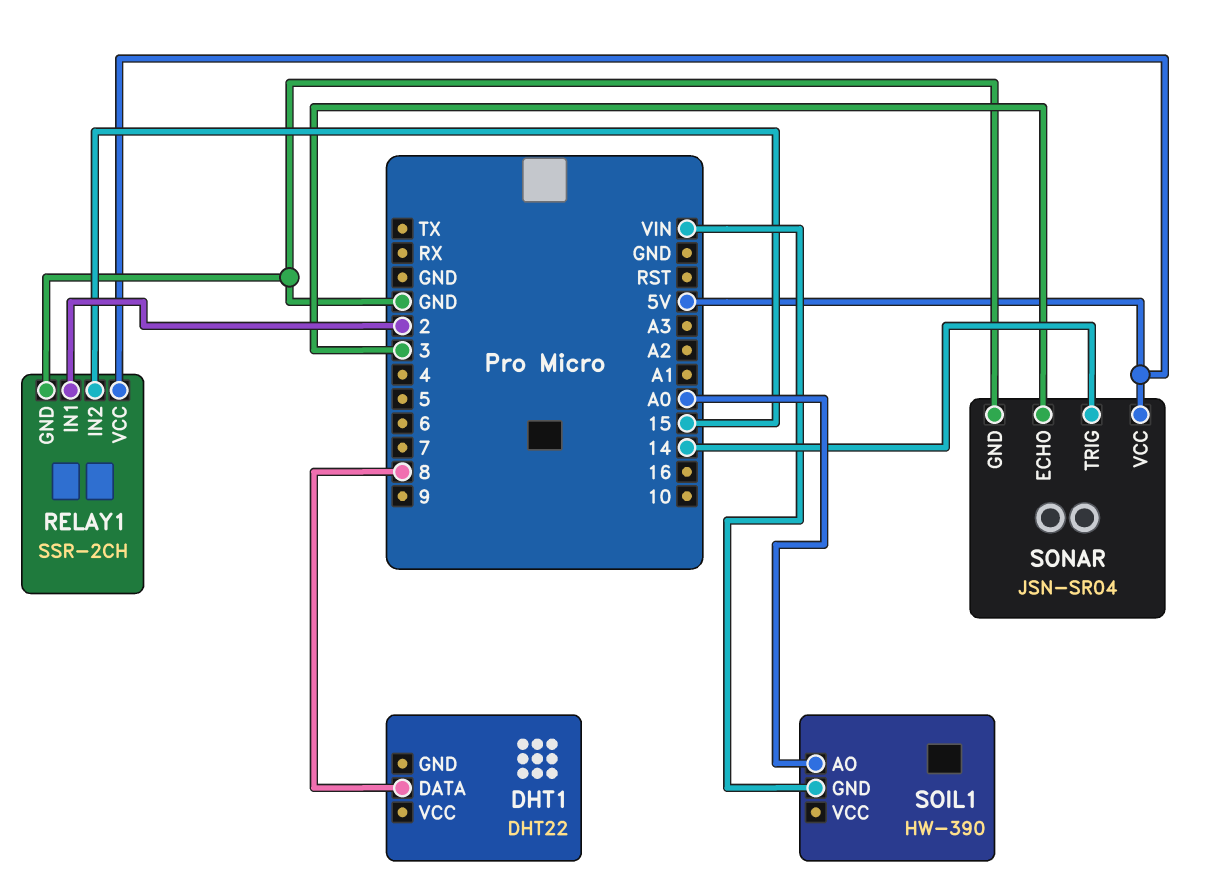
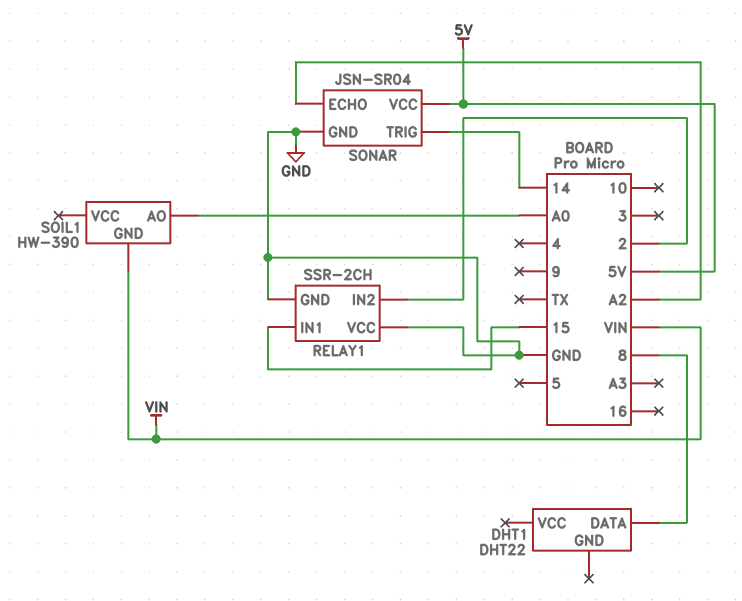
RELAY1 pin IN1: 2 -> 15
RELAY1 pin IN2: 15 -> 2
RELAY1 pin VCC: 5V -> GND
SONAR pin ECHO: 3 -> A2

